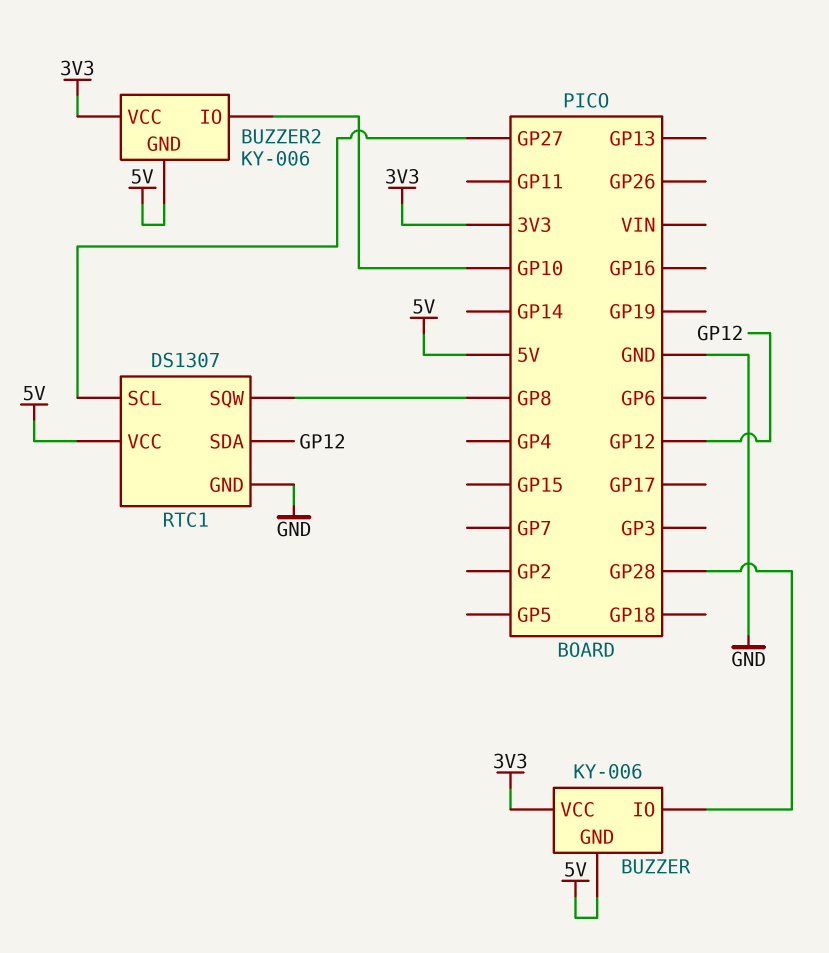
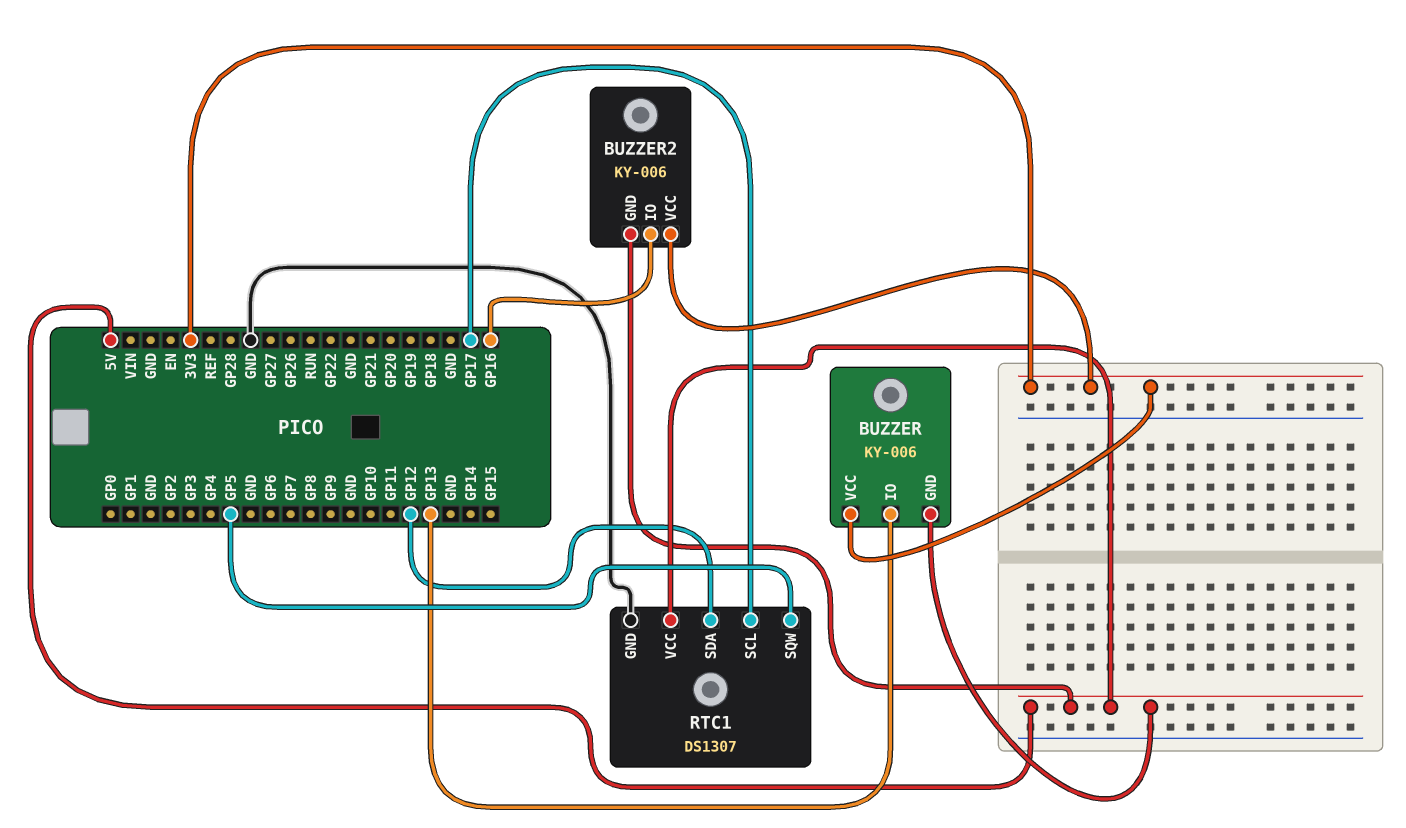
BUZZER pin IO: GP28 -> GP13
BUZZER2 pin IO: GP10 -> GP16
RTC1 pin SCL: GP27 -> GP17
RTC1 pin SQW: GP8 -> GP5

